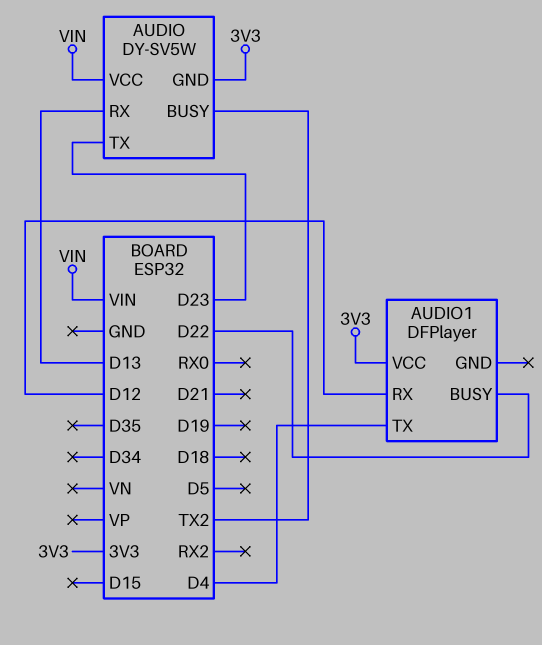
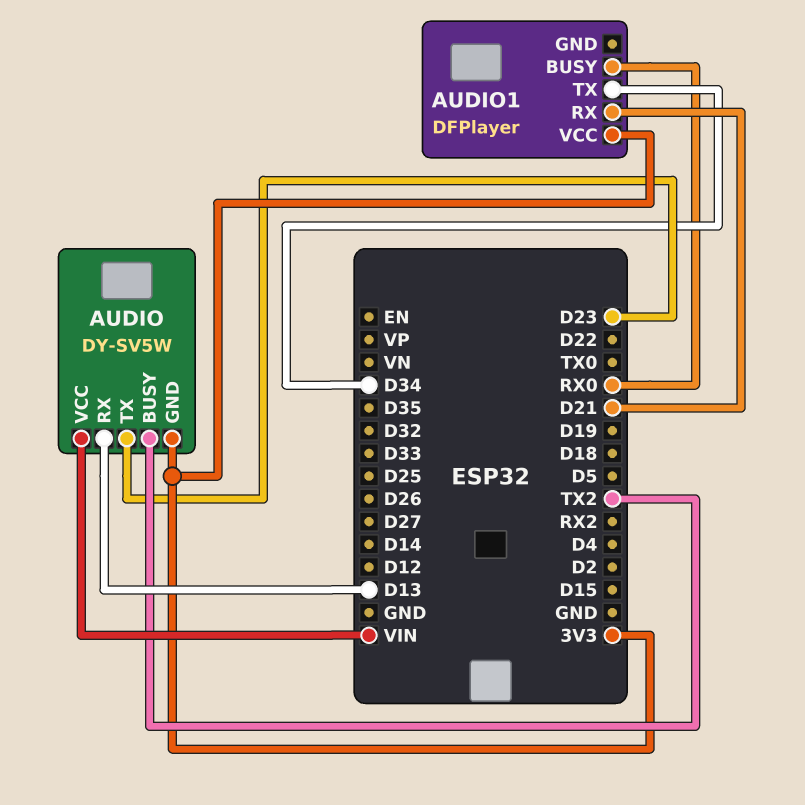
AUDIO1 pin BUSY: D22 -> RX0
AUDIO1 pin RX: D12 -> D21
AUDIO1 pin TX: D4 -> D34

